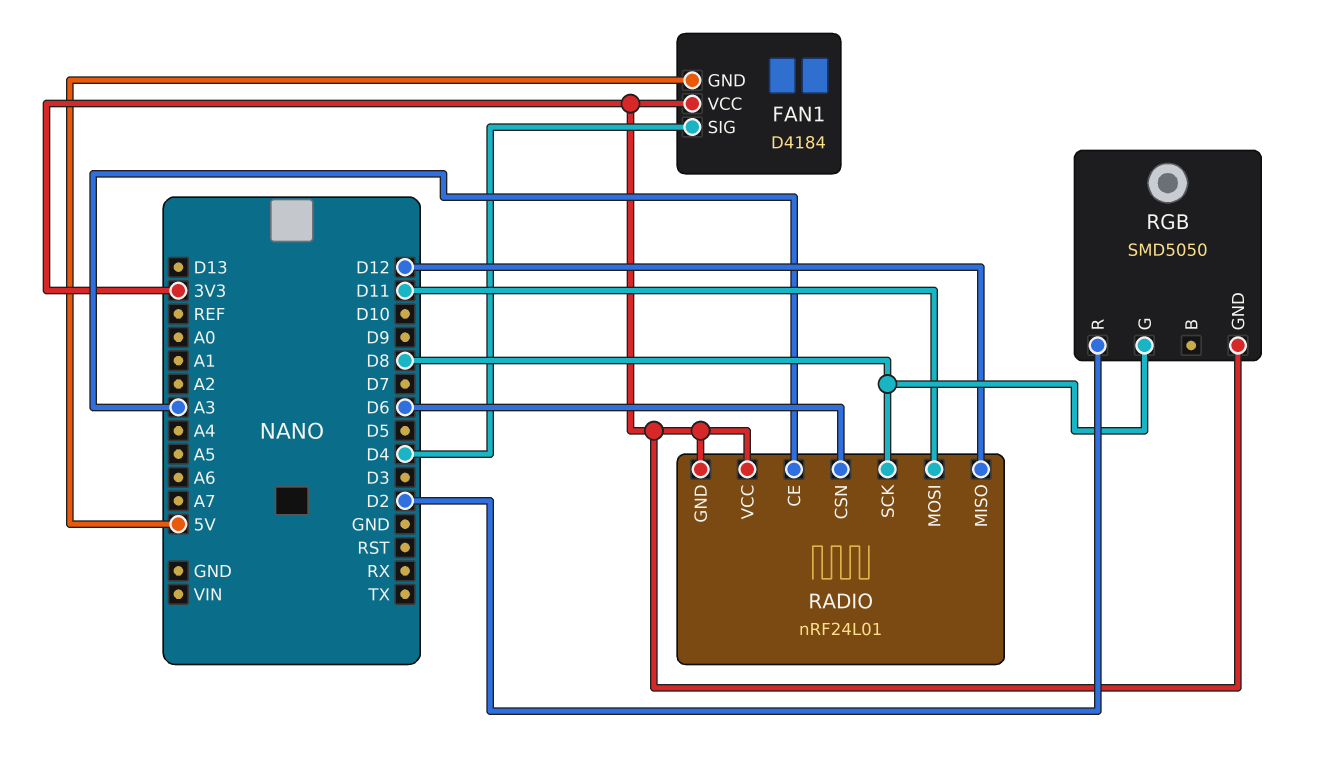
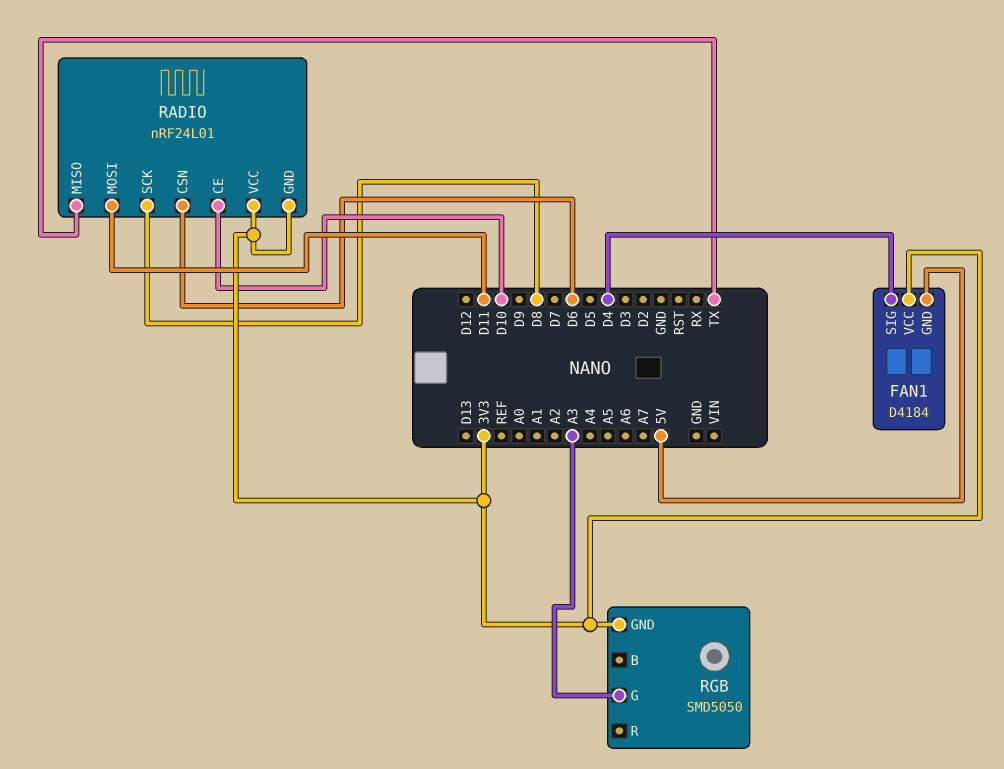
RADIO pin CE: A3 -> D10
RADIO pin MISO: D12 -> TX
RGB pin G: D8 -> A3
RGB pin R: D2 -> none

